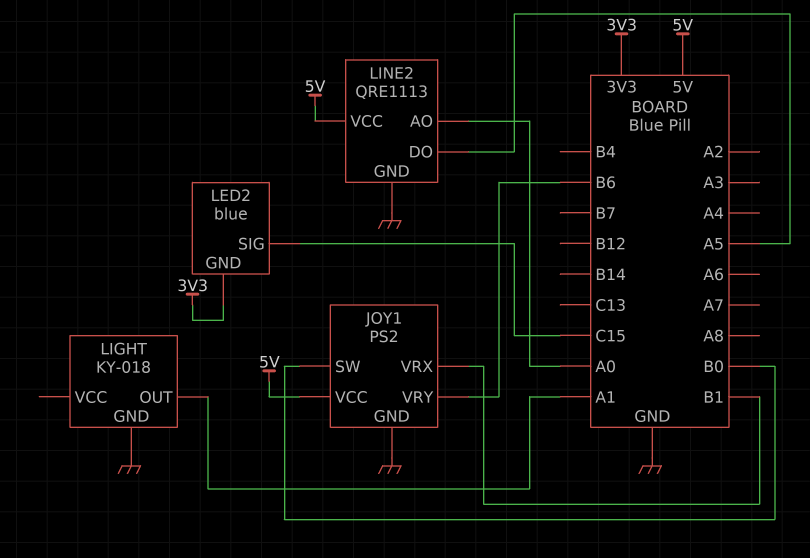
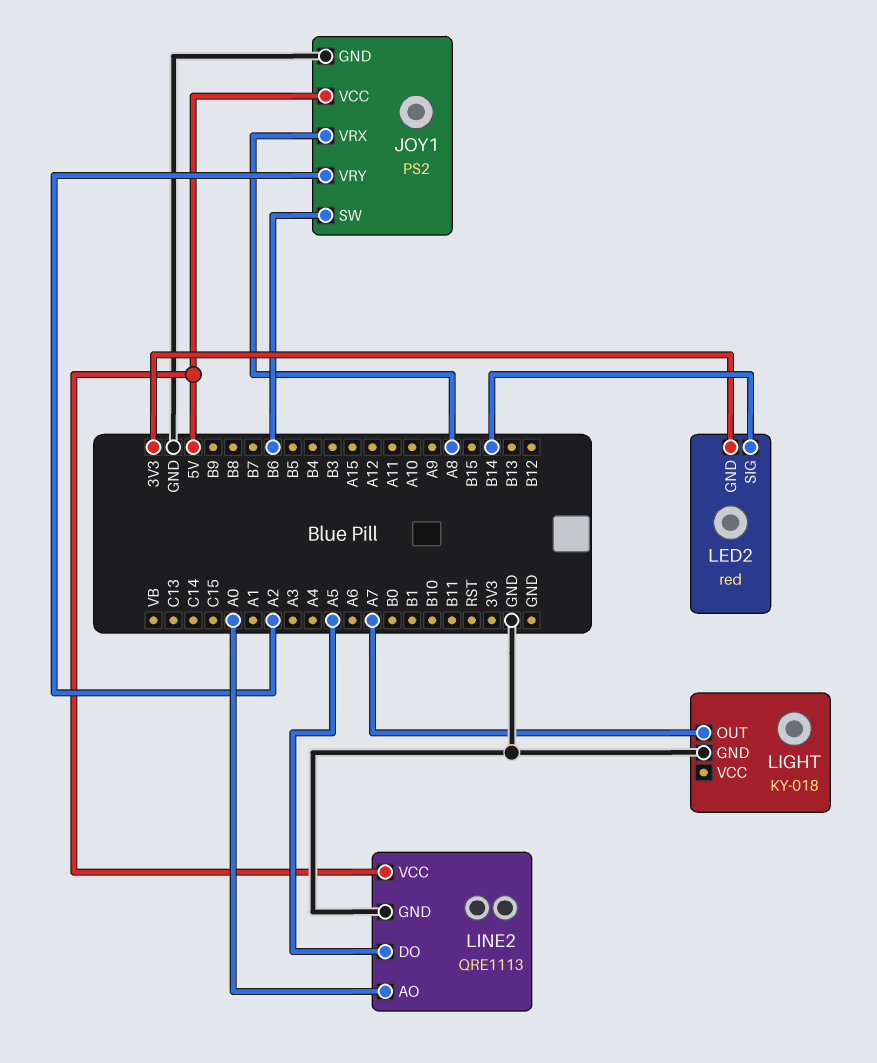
JOY1 pin SW: B0 -> B6
JOY1 pin VRX: B1 -> A8
JOY1 pin VRY: B6 -> A2
LED2: blue -> red
LED2 pin SIG: C15 -> B14
LIGHT pin OUT: A1 -> A7

